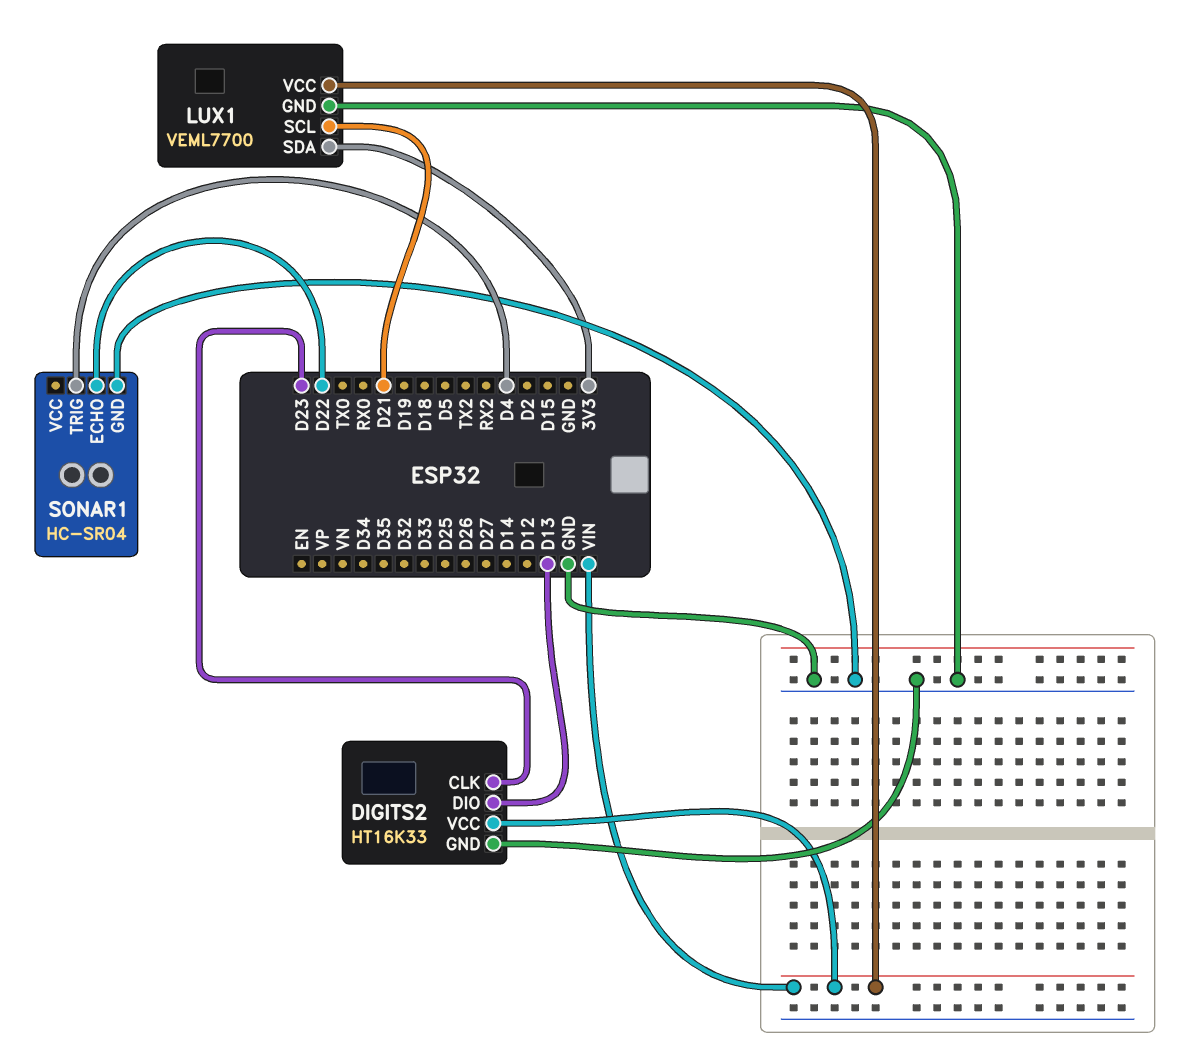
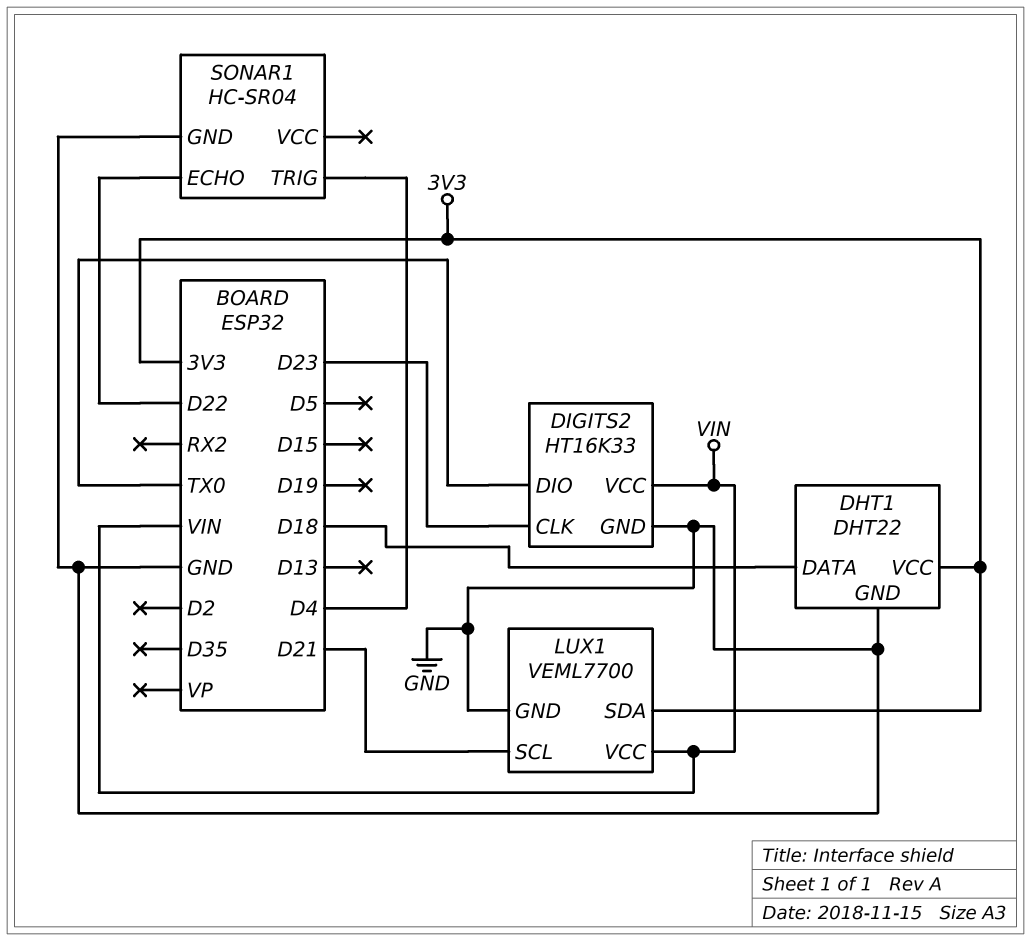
DHT1: none -> DHT22
DHT1 pin DATA: none -> D18
DHT1 pin GND: none -> GND
DHT1 pin VCC: none -> 3V3
DIGITS2 pin DIO: D13 -> TX0

